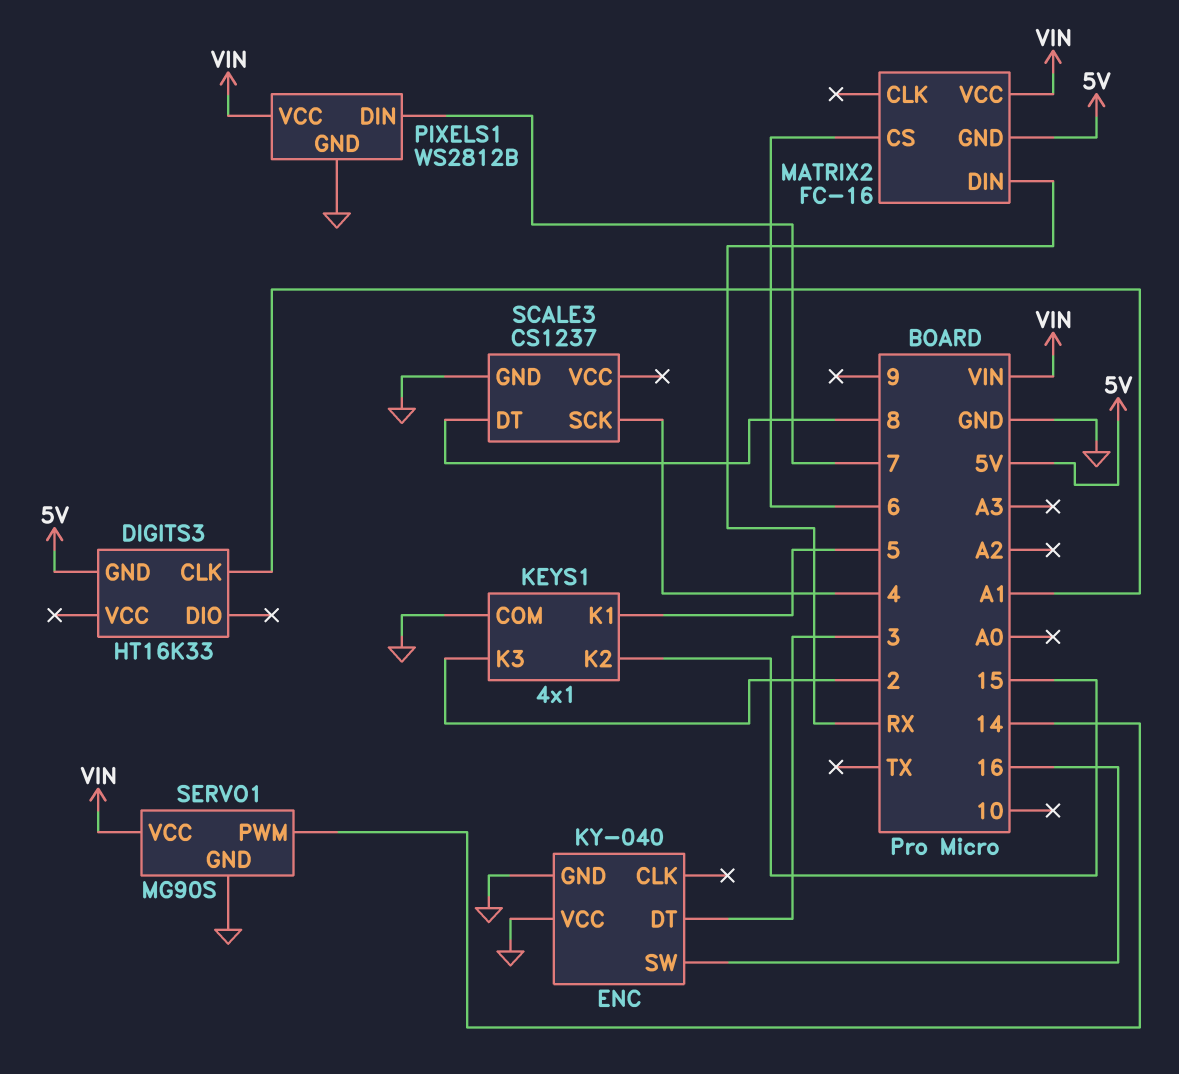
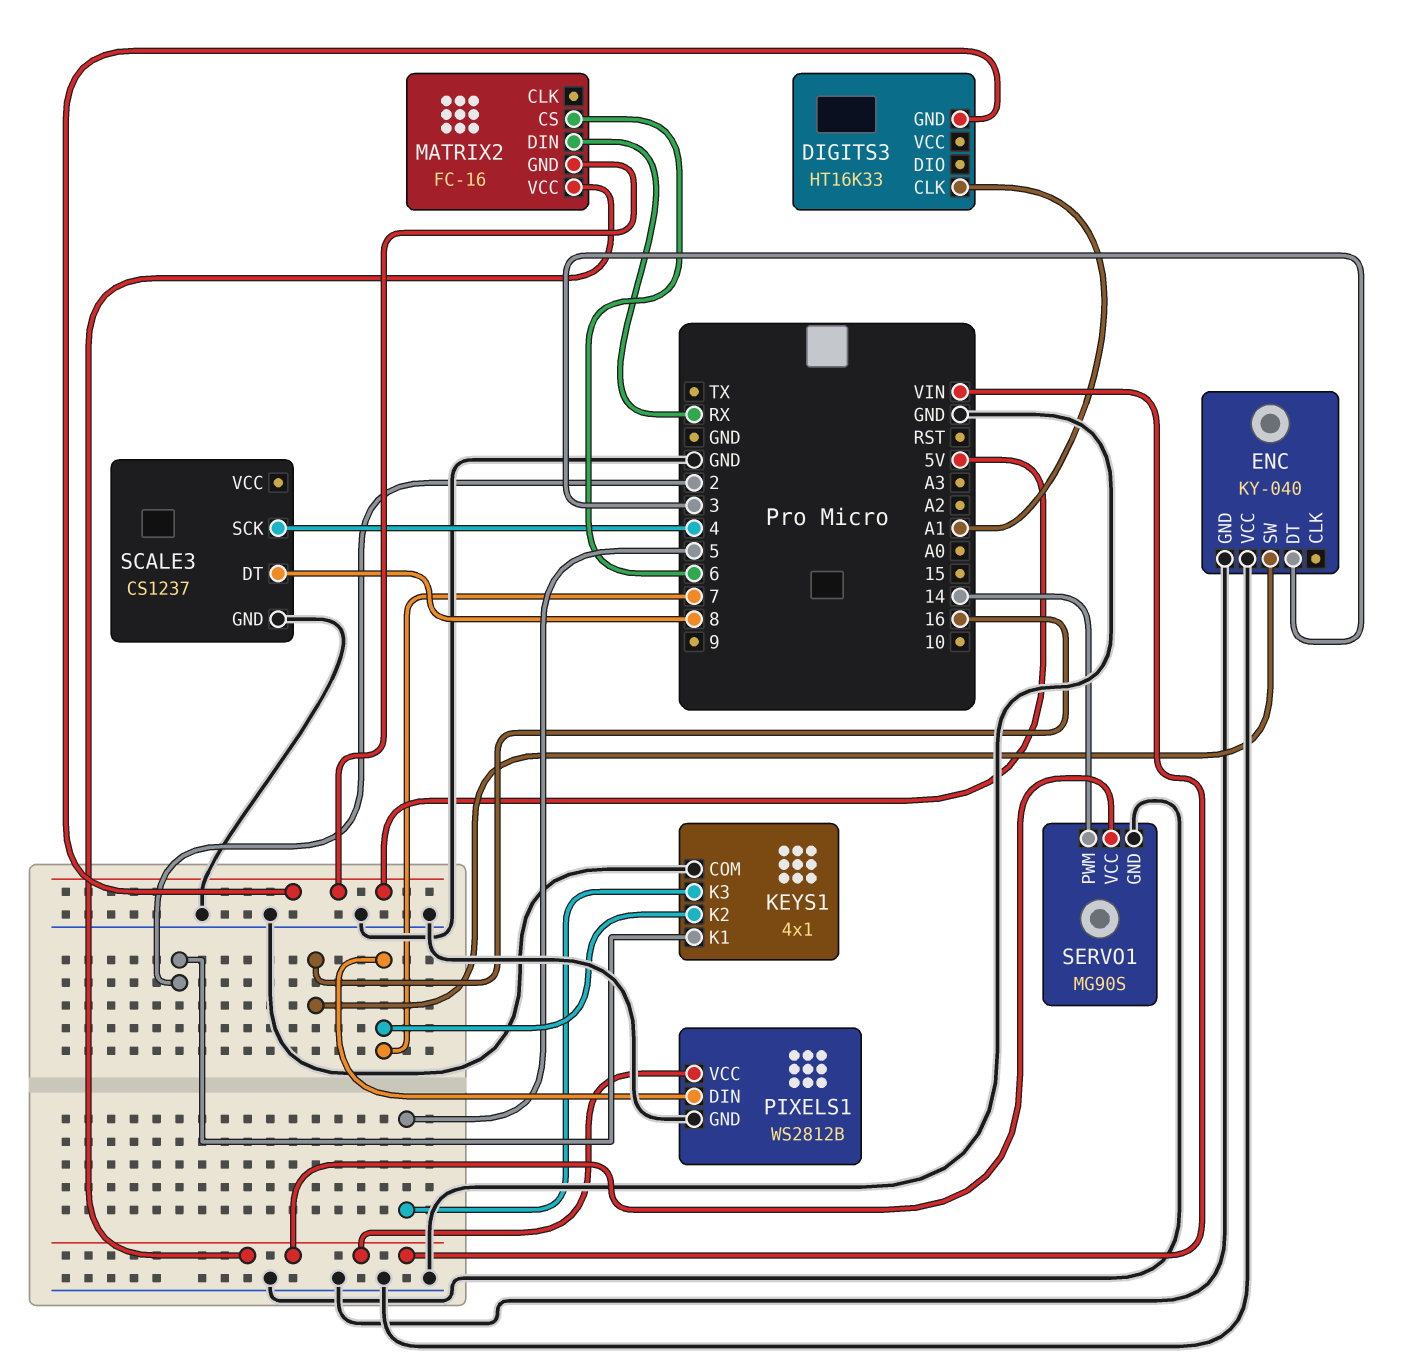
KEYS1 pin K1: 5 -> 2
KEYS1 pin K2: 15 -> 7
KEYS1 pin K3: 2 -> 5

